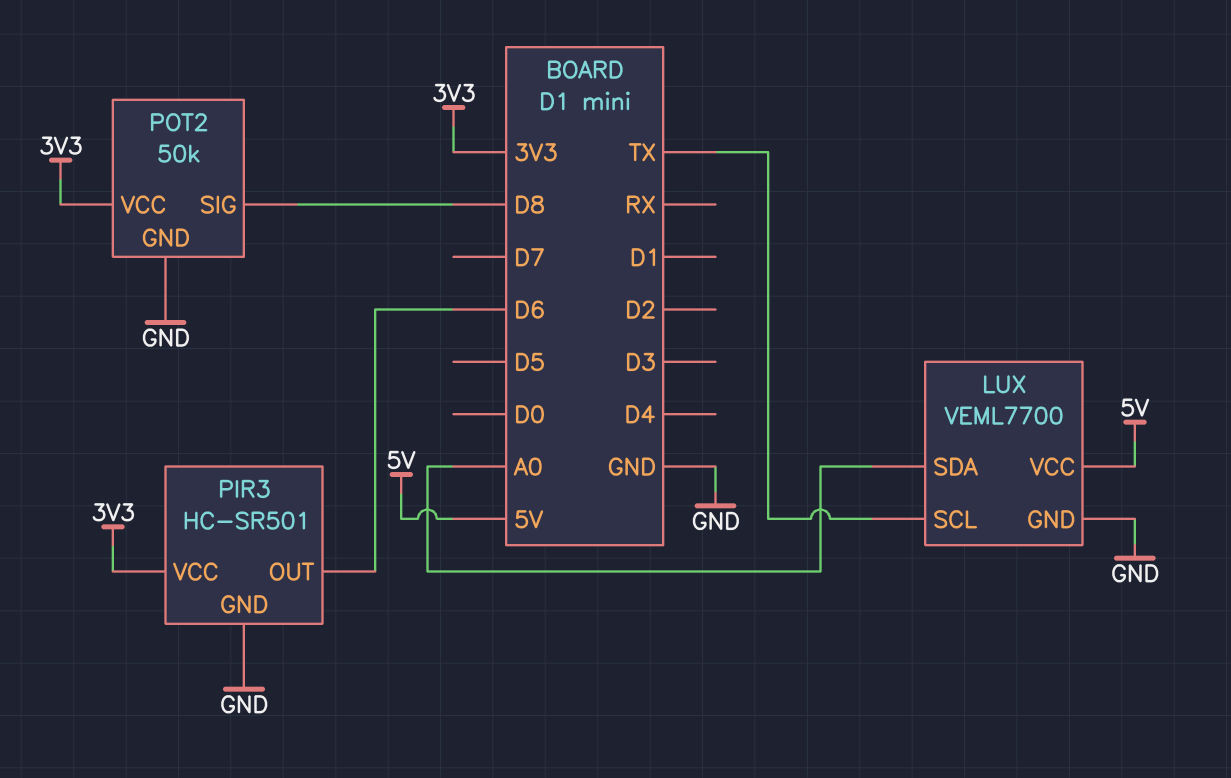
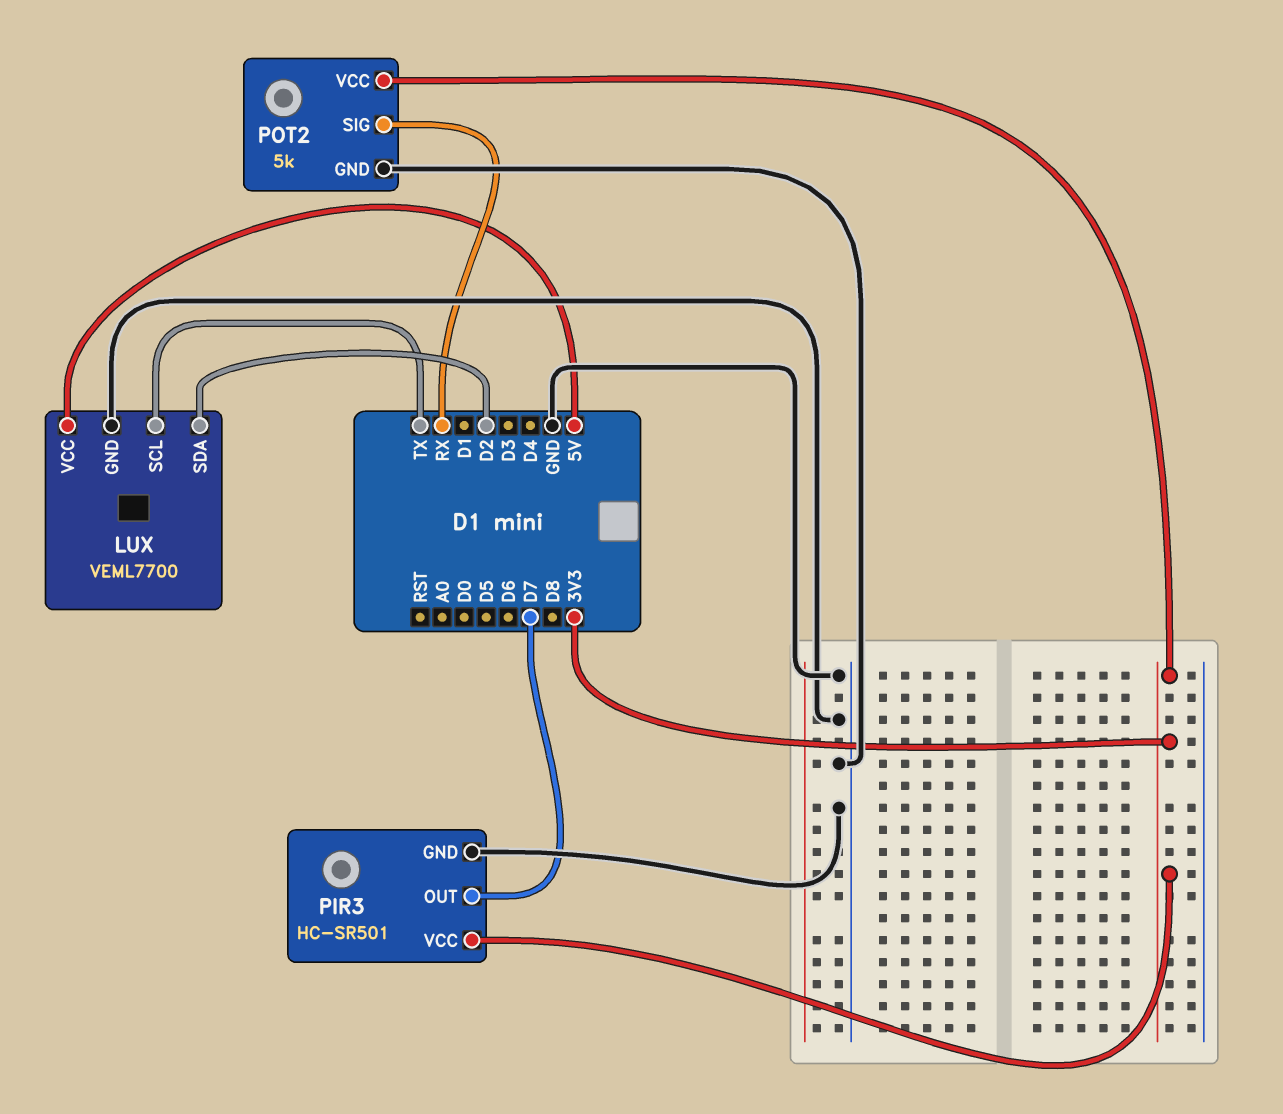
LUX pin SDA: A0 -> D2
PIR3 pin OUT: D6 -> D7
POT2: 50k -> 5k
POT2 pin SIG: D8 -> RX

